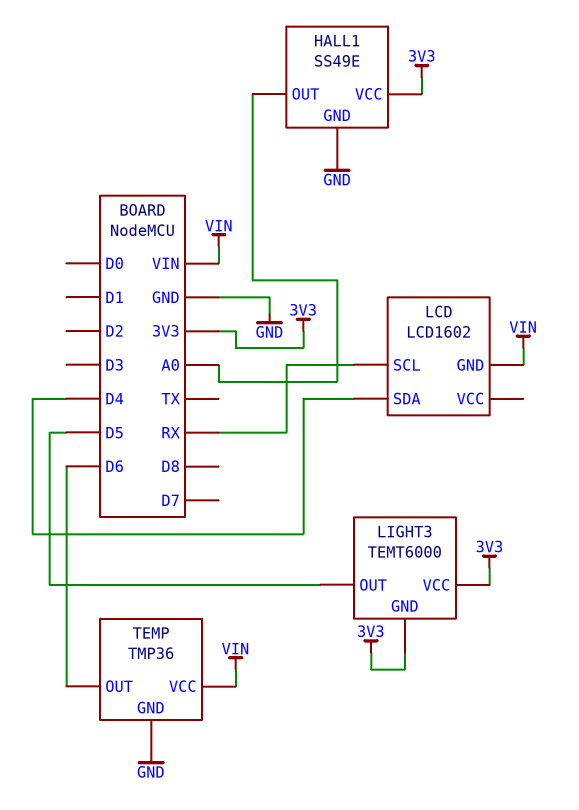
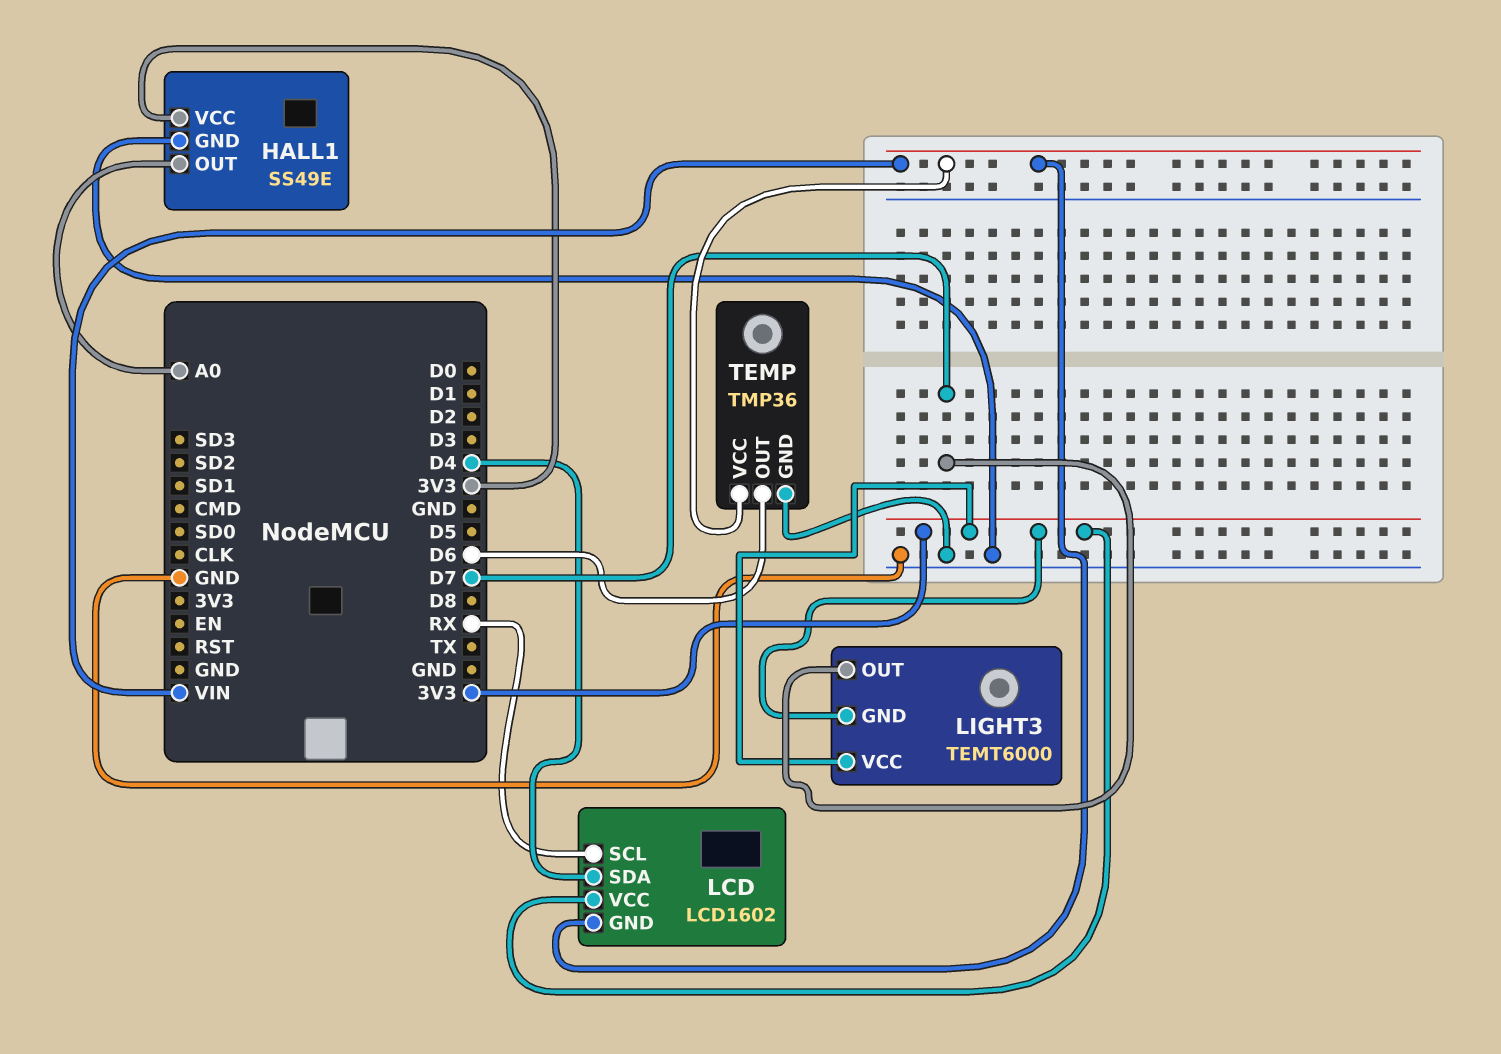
LCD pin VCC: none -> 3V3
LIGHT3 pin OUT: D5 -> D7

